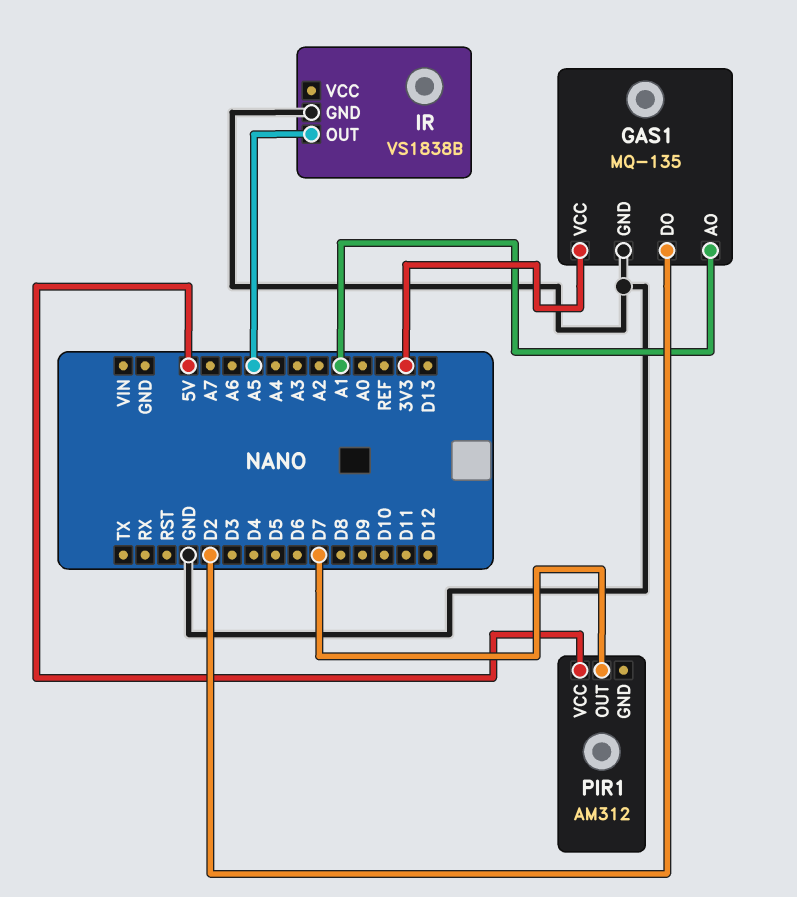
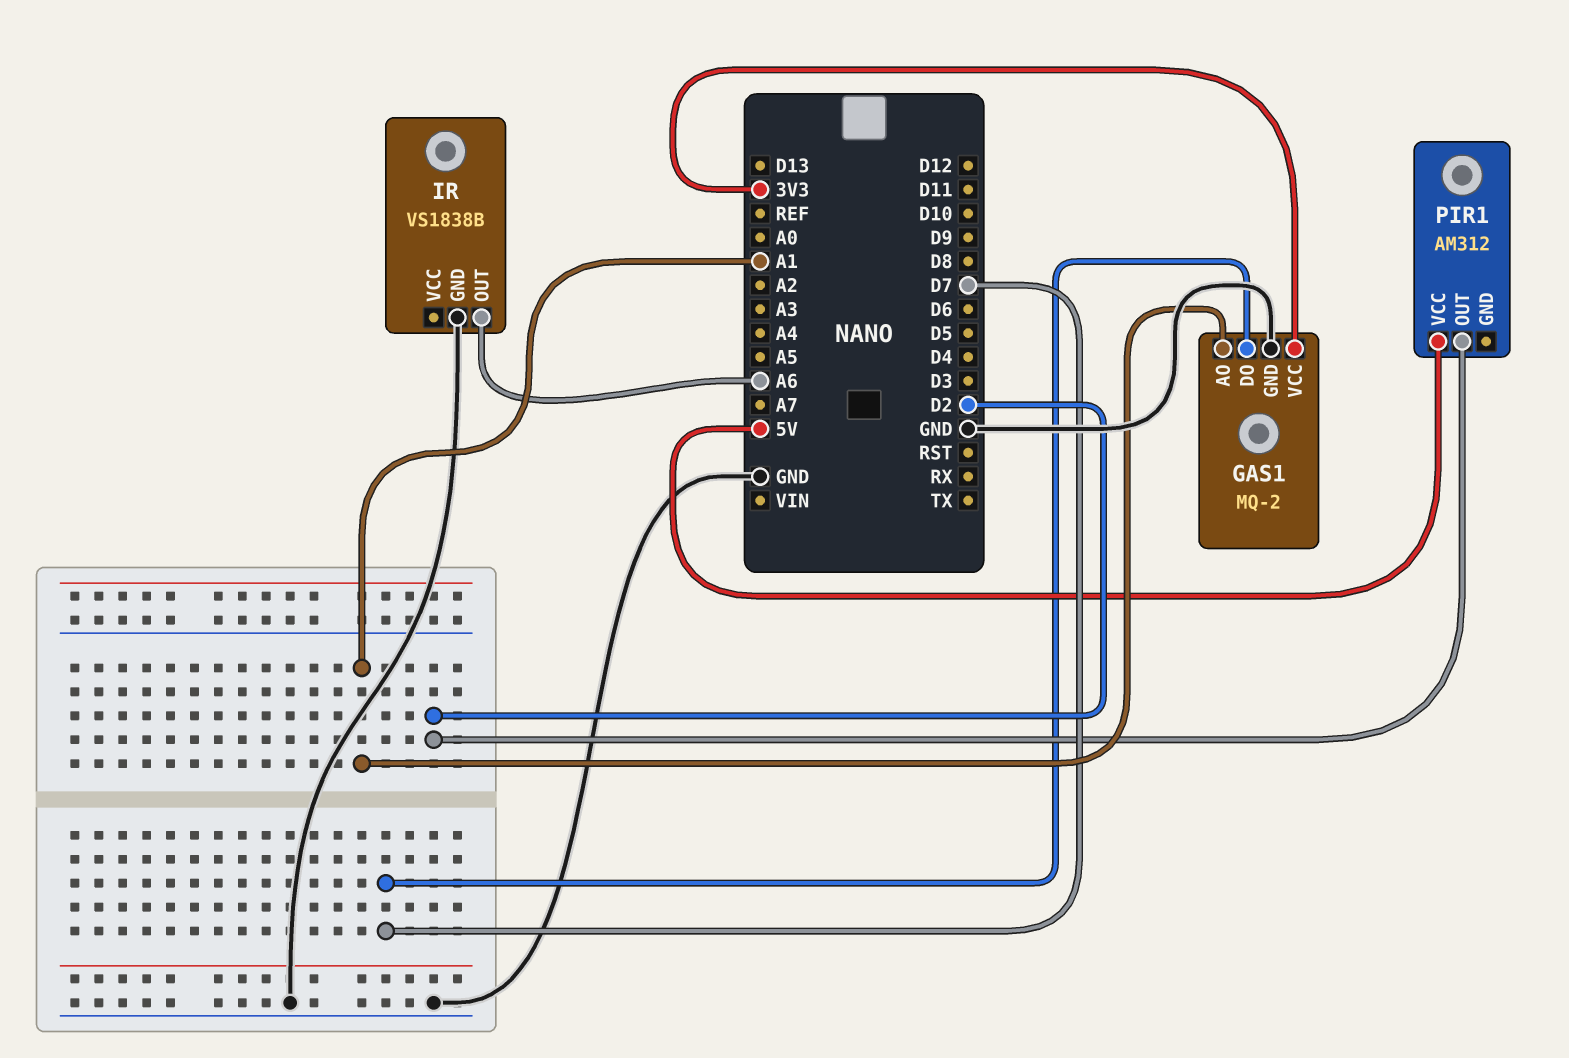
GAS1: MQ-135 -> MQ-2
GAS1 pin DO: D2 -> D7
IR pin OUT: A5 -> A6
PIR1 pin OUT: D7 -> D2

